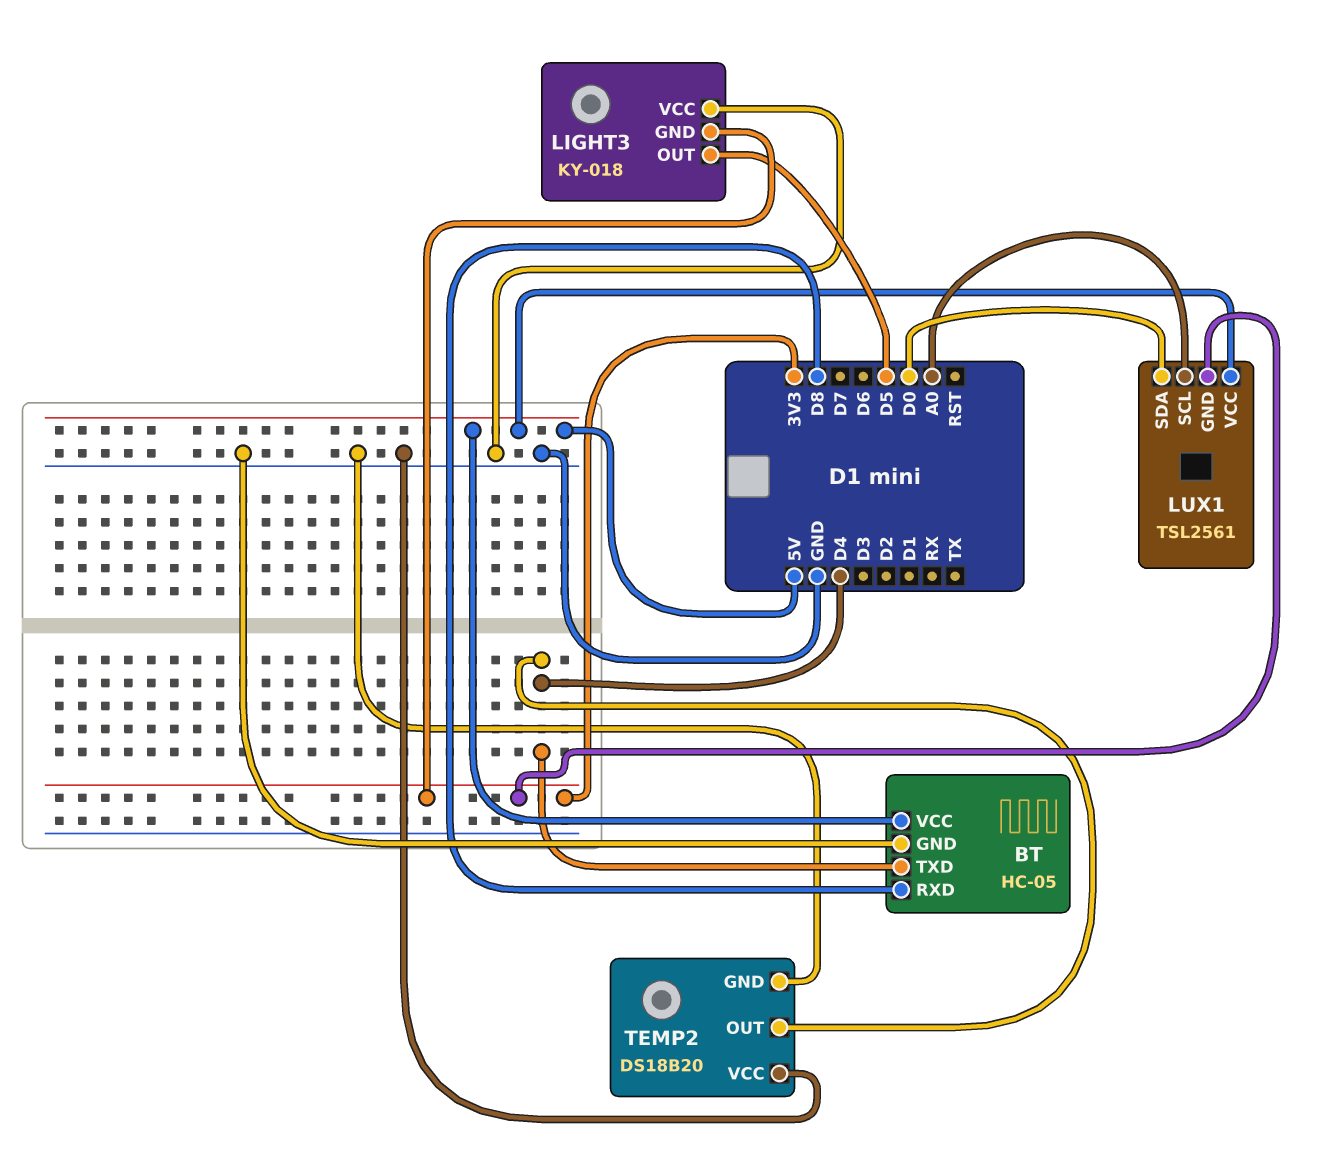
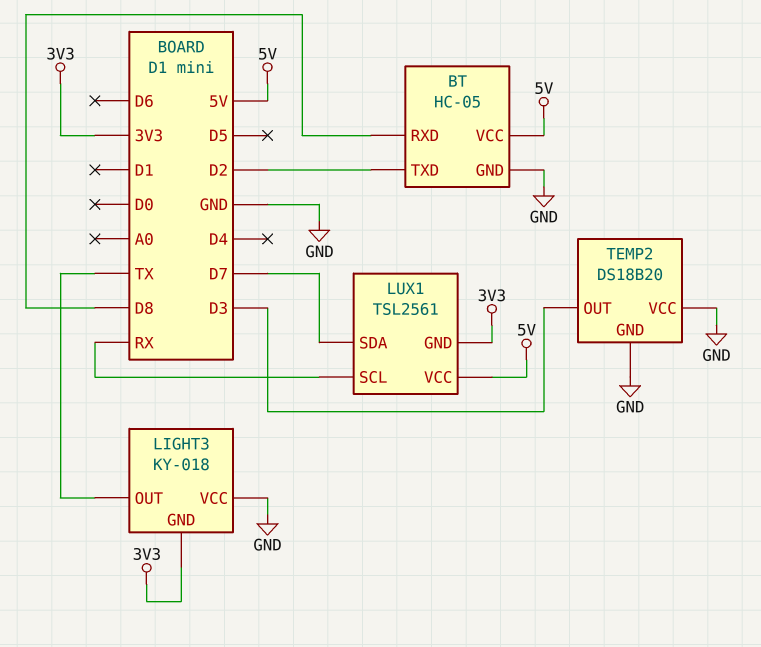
BT pin TXD: D4 -> D2
LIGHT3 pin OUT: D5 -> TX
LUX1 pin SCL: A0 -> RX
LUX1 pin SDA: D0 -> D7
TEMP2 pin OUT: D4 -> D3

